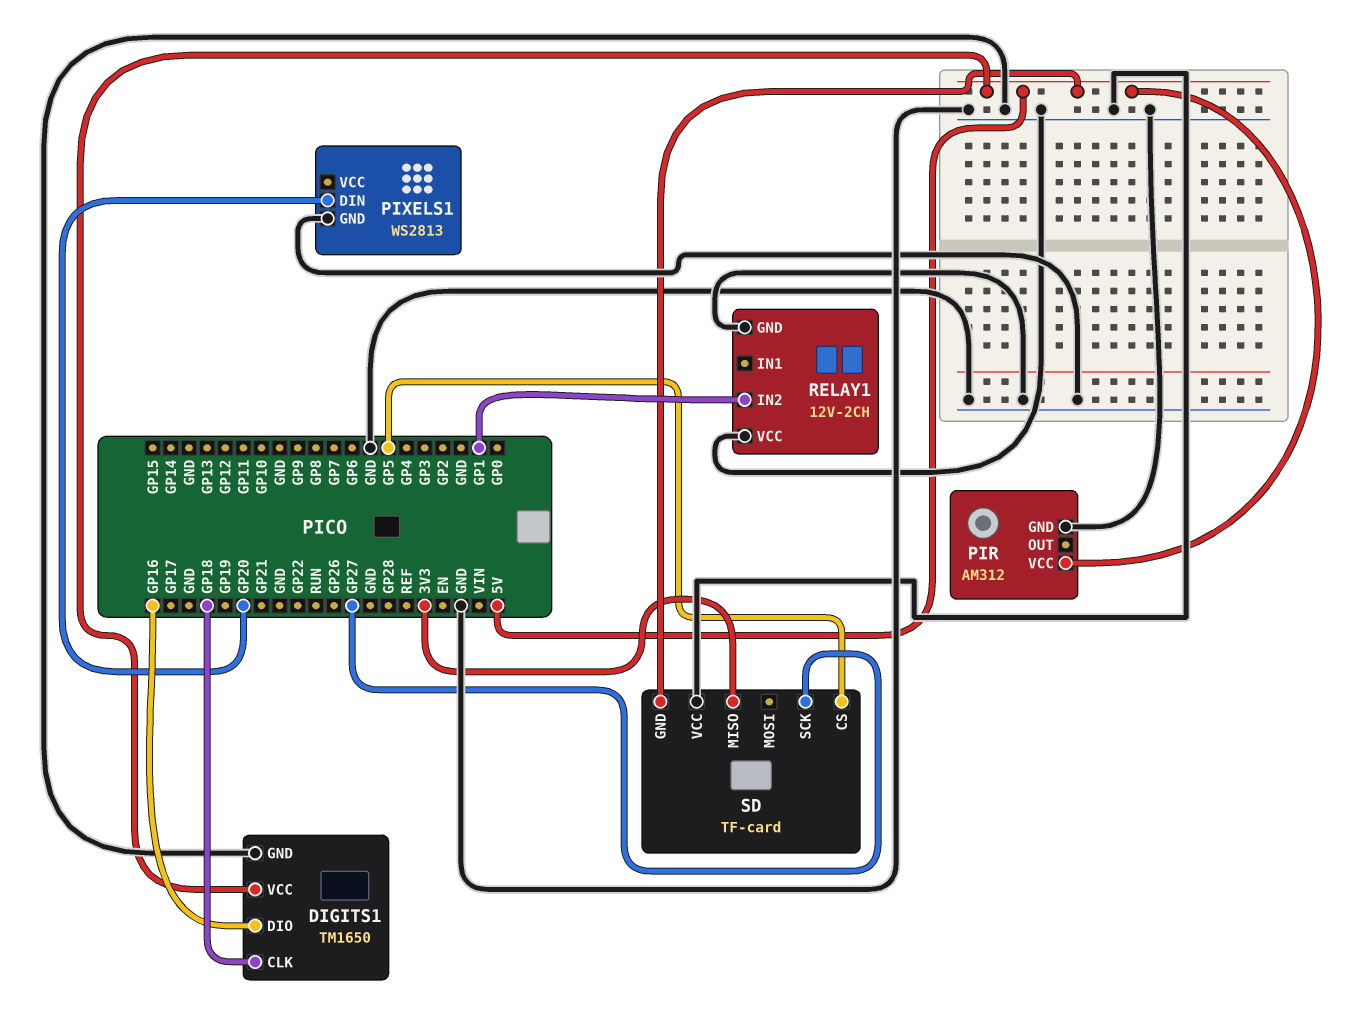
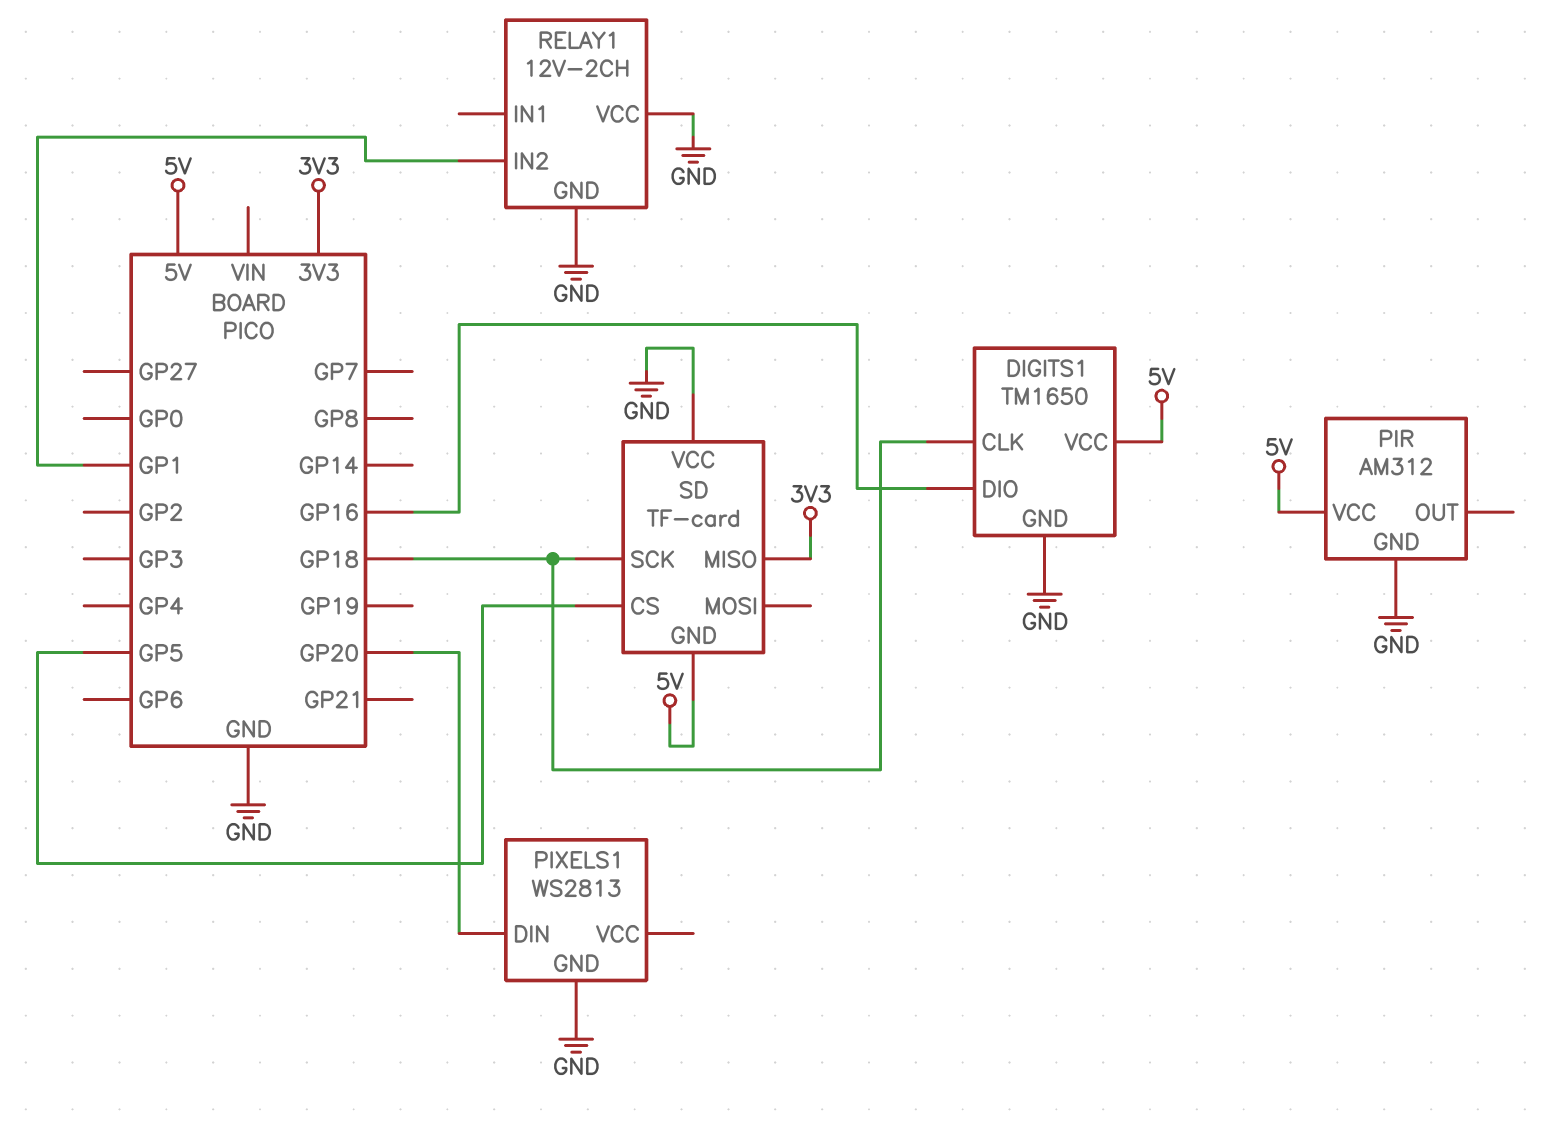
SD pin SCK: GP27 -> GP18

